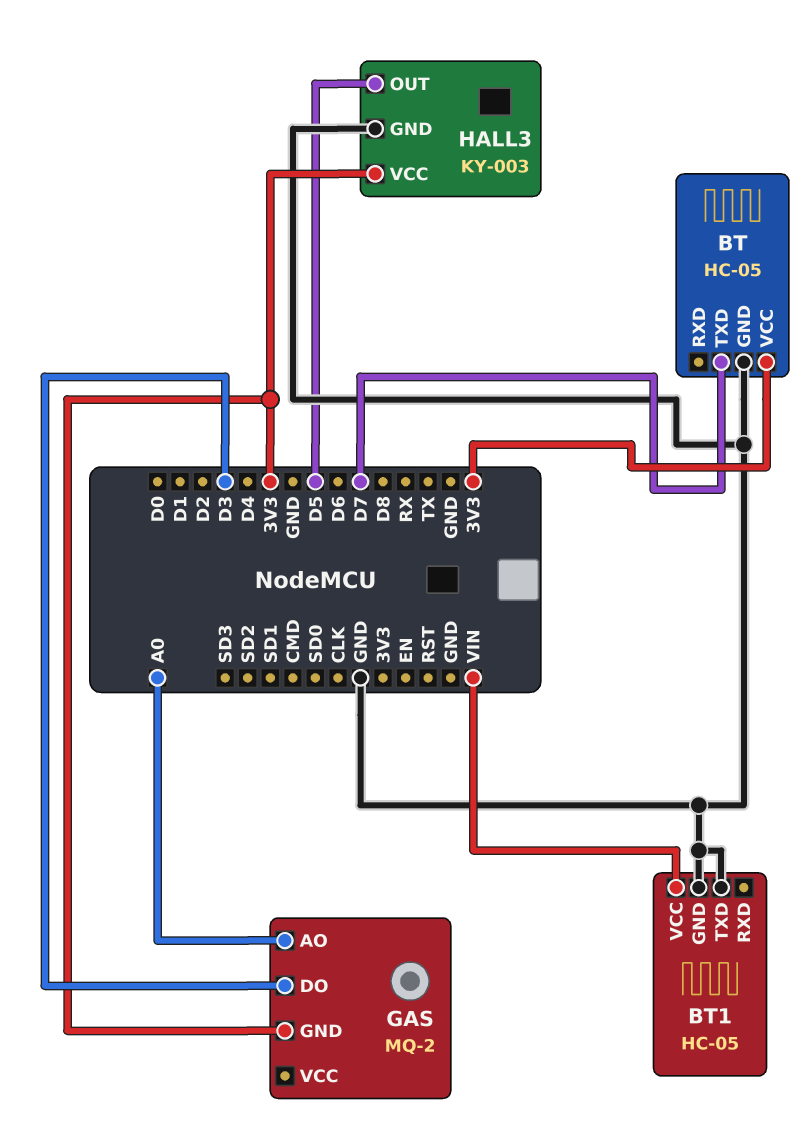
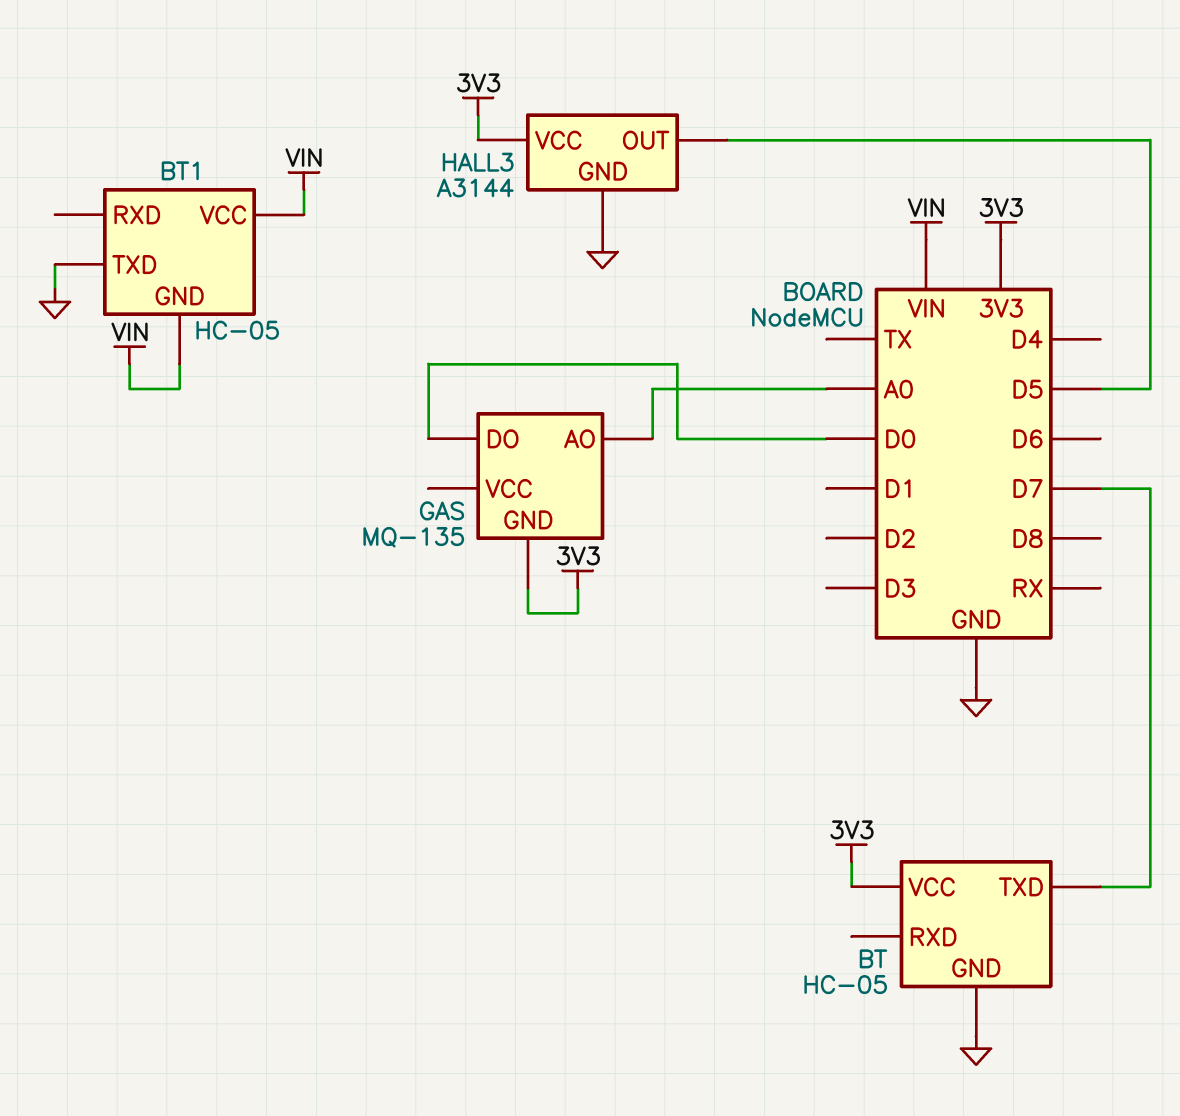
BT1 pin GND: GND -> VIN
GAS: MQ-2 -> MQ-135
GAS pin DO: D3 -> D0
HALL3: KY-003 -> A3144

